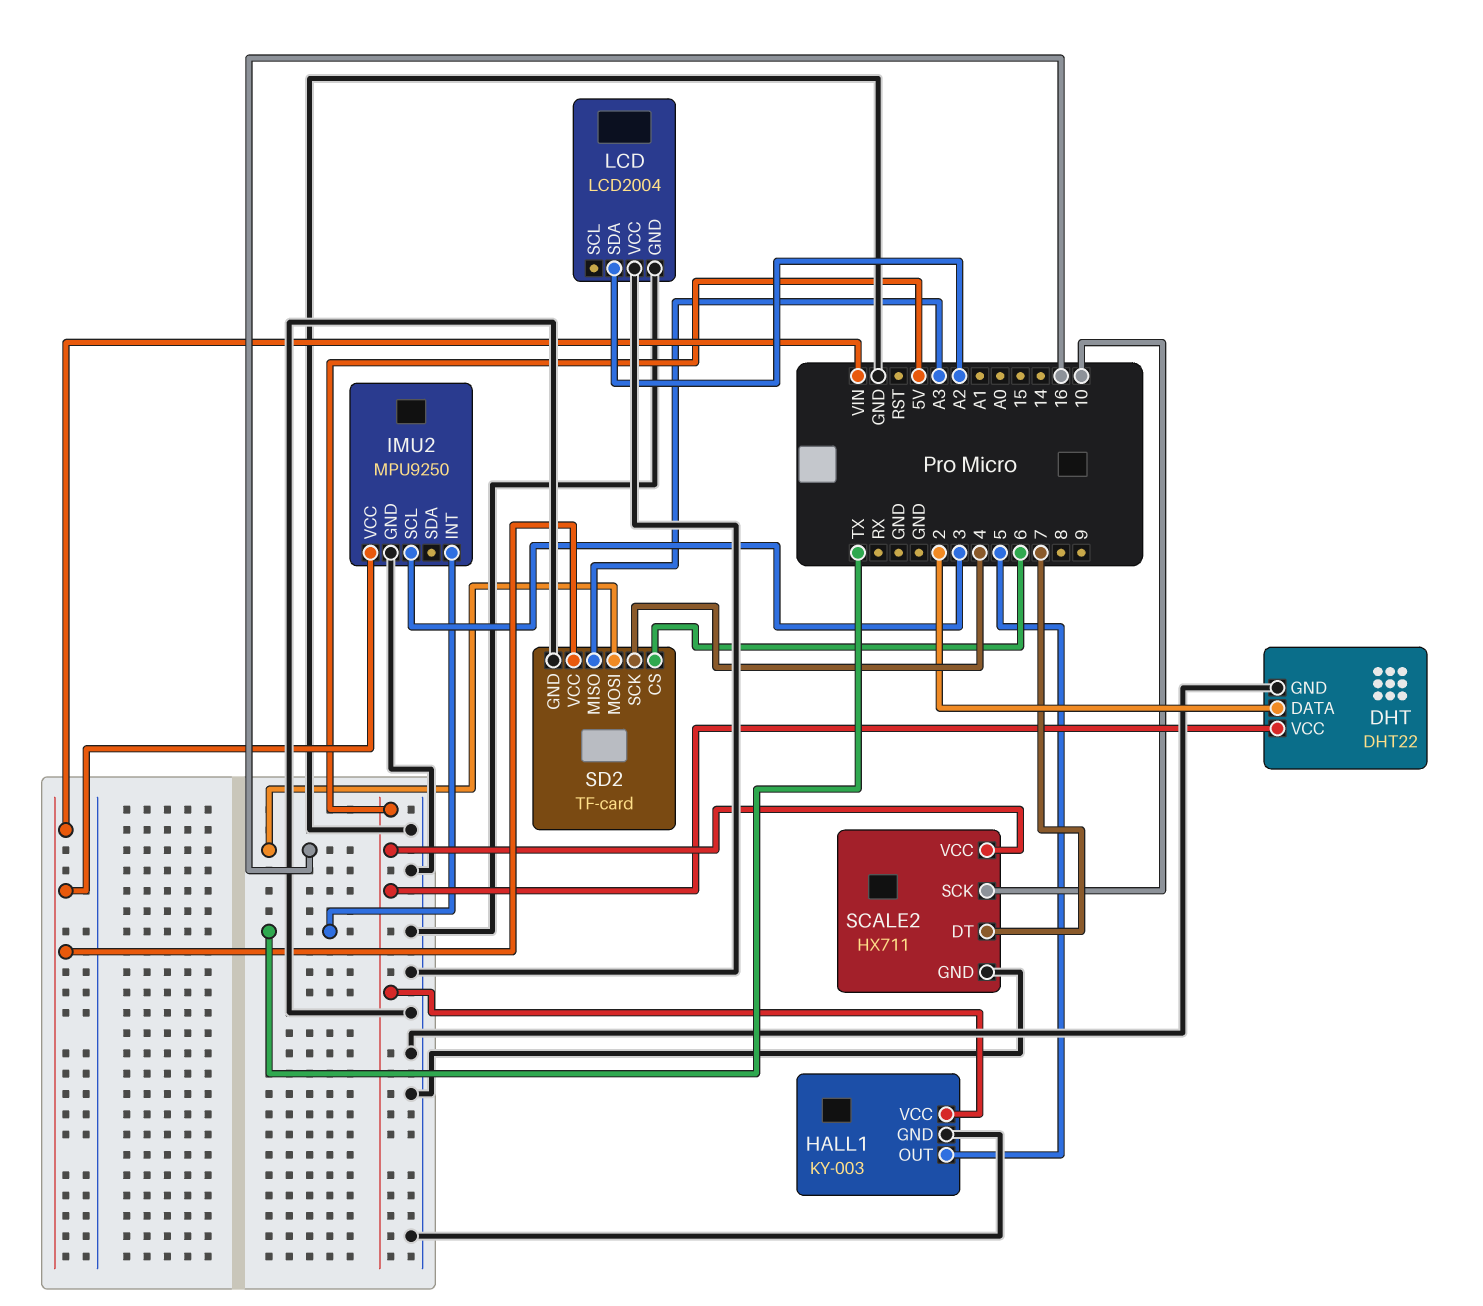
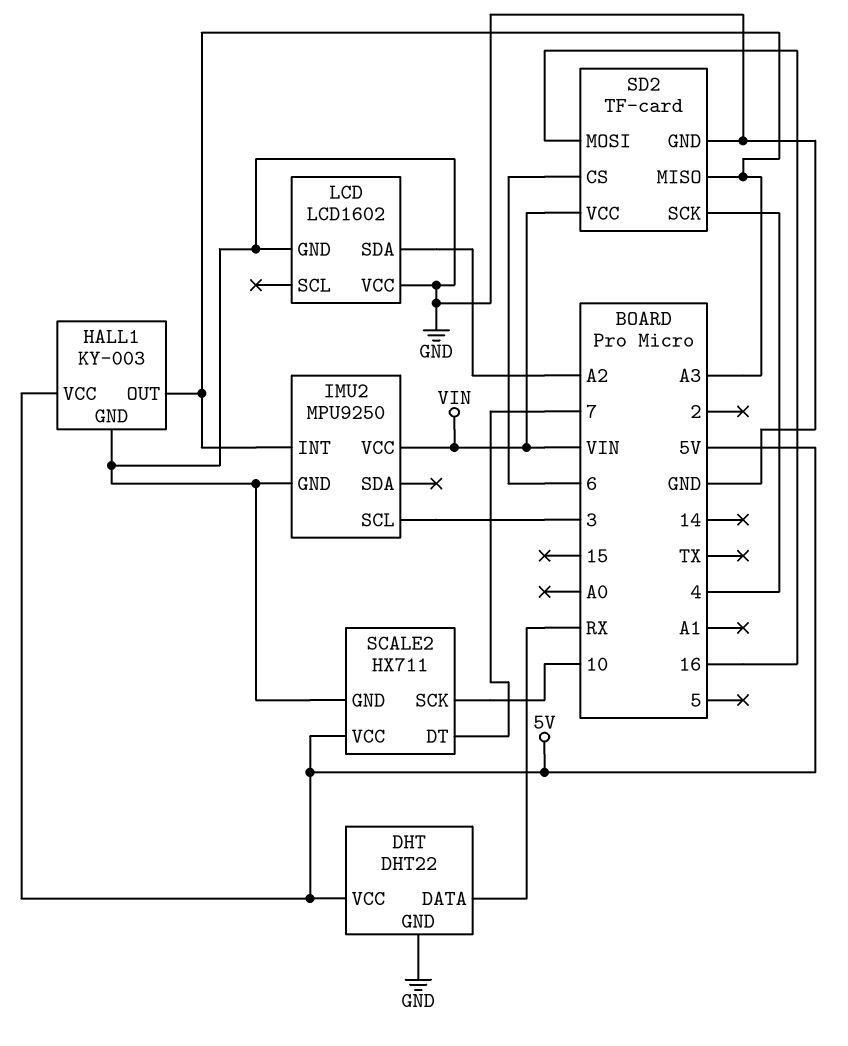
DHT pin DATA: 2 -> RX
HALL1 pin OUT: 5 -> A3
IMU2 pin INT: TX -> A3
LCD: LCD2004 -> LCD1602

